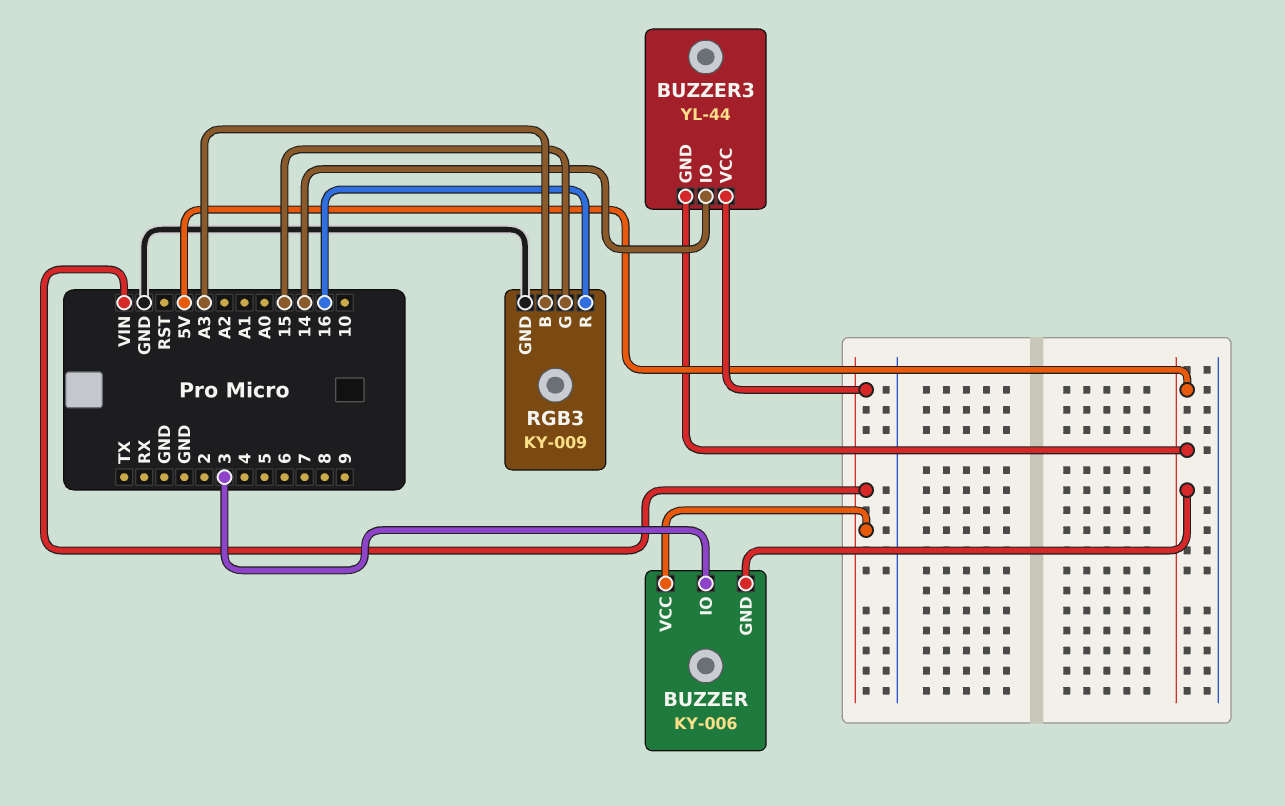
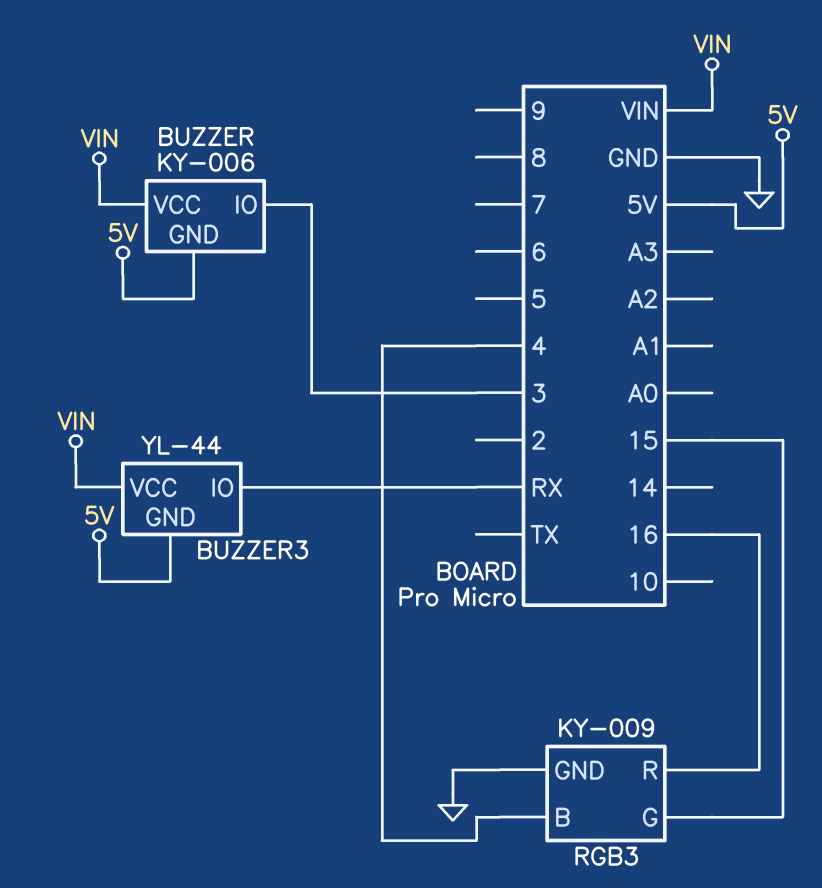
BUZZER3 pin IO: 14 -> RX
RGB3 pin B: A3 -> 4

